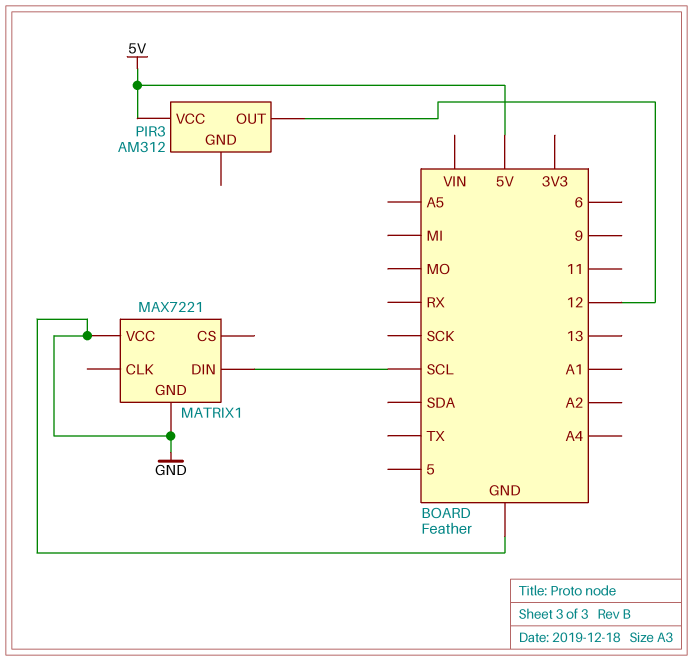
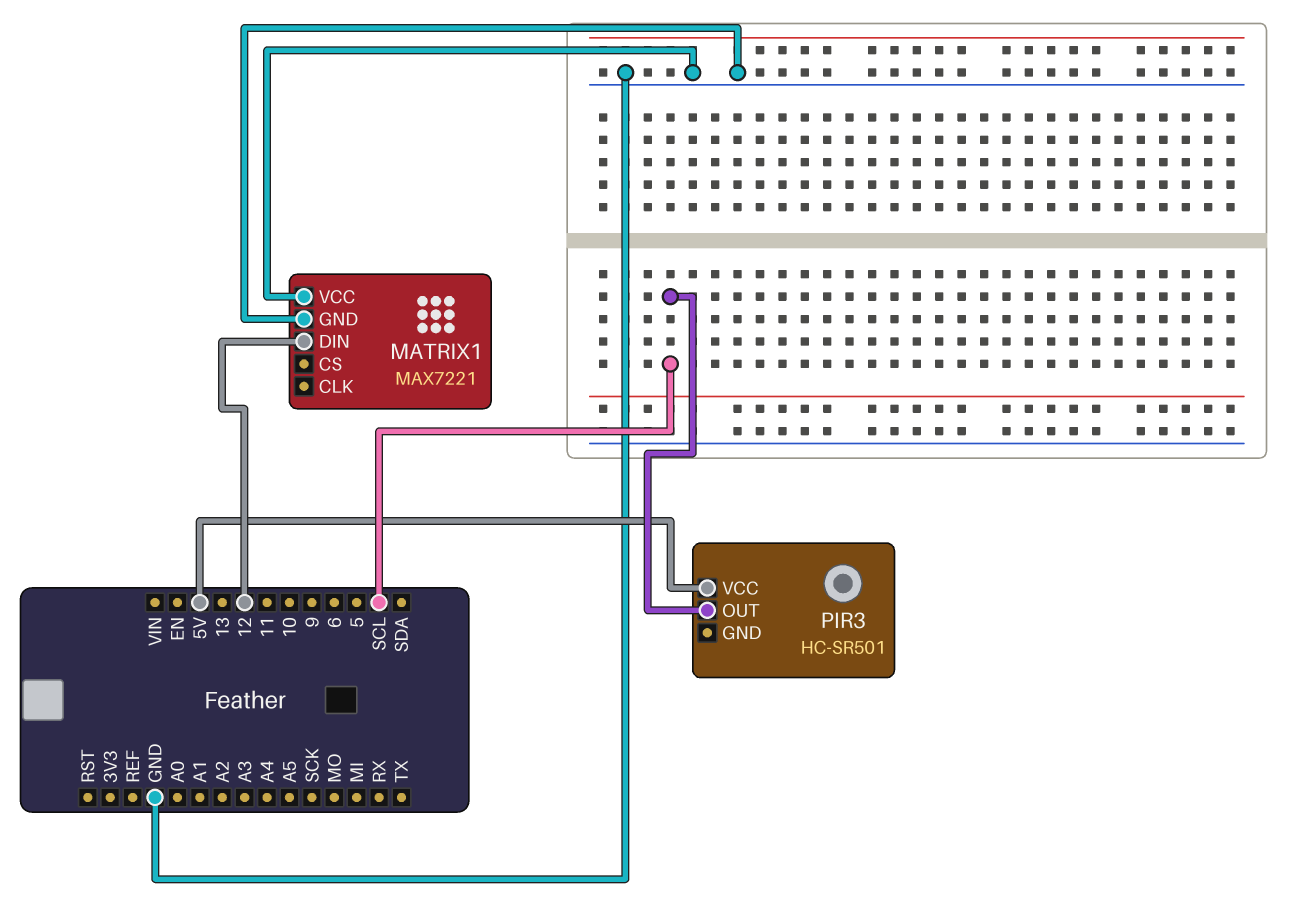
MATRIX1 pin DIN: SCL -> 12
PIR3: AM312 -> HC-SR501
PIR3 pin OUT: 12 -> SCL

